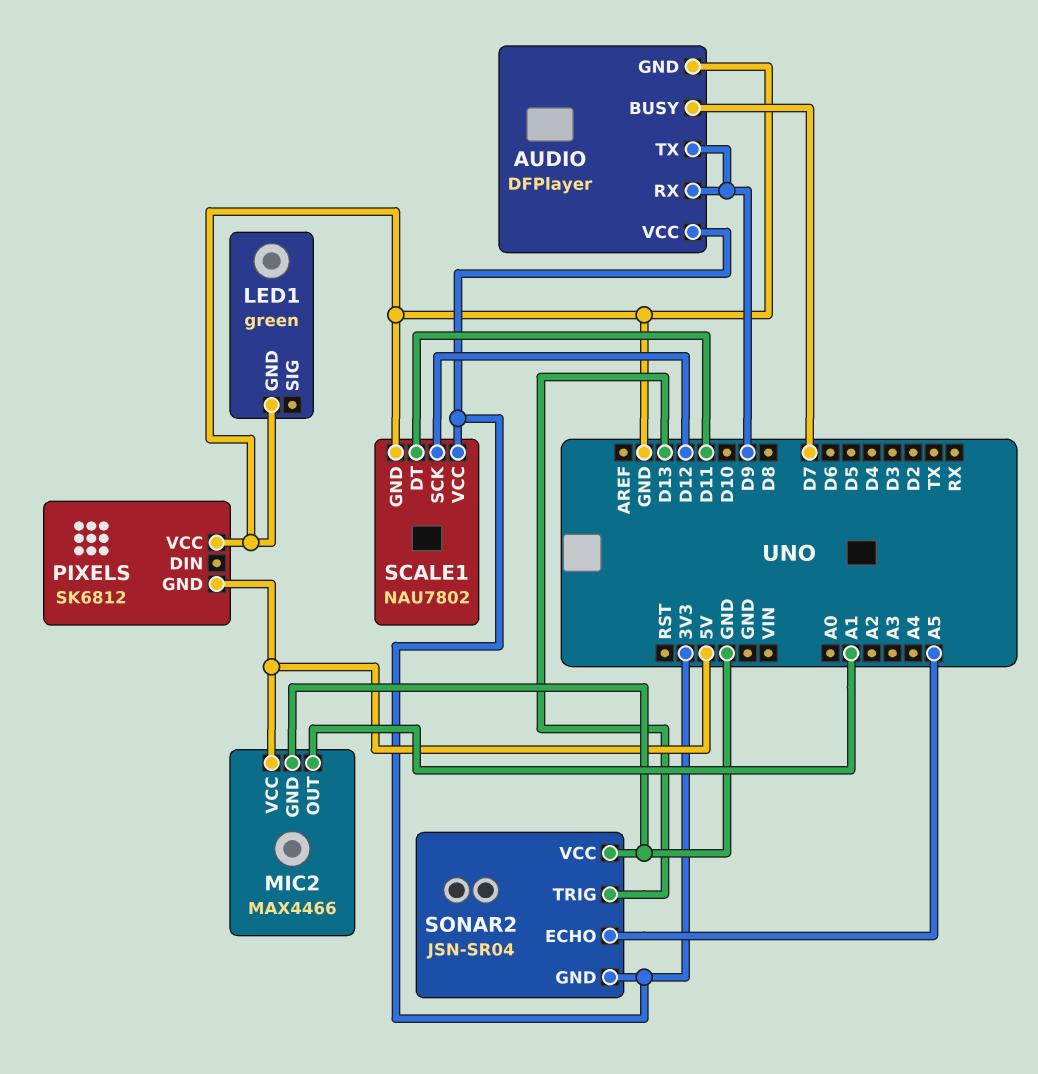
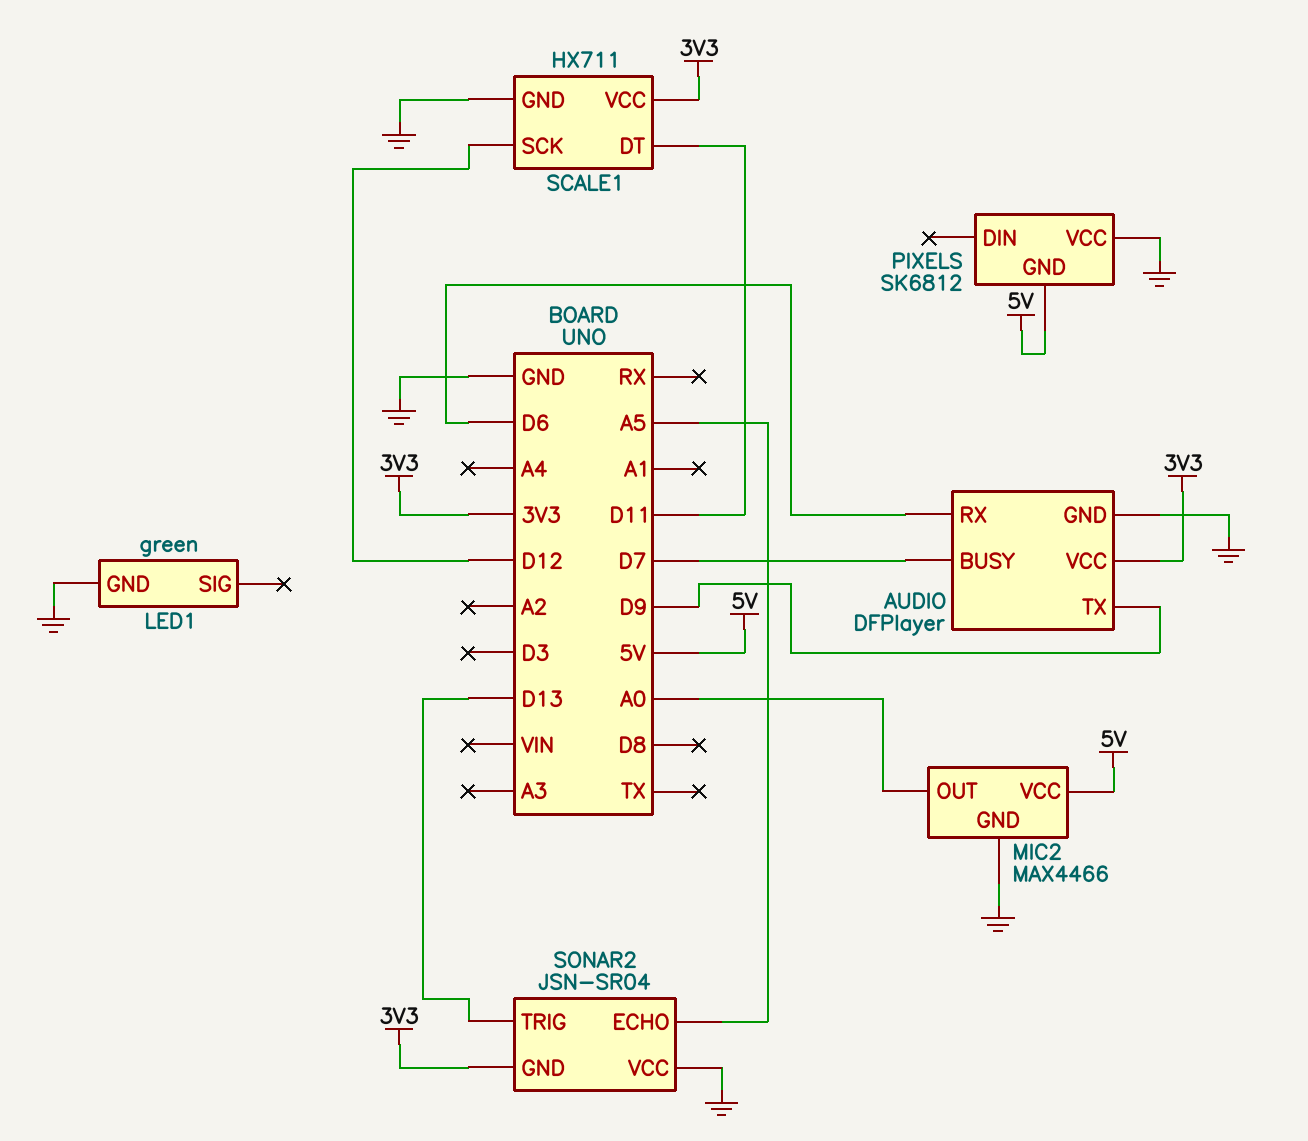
AUDIO pin RX: D9 -> D6
MIC2 pin OUT: A1 -> A0
SCALE1: NAU7802 -> HX711

